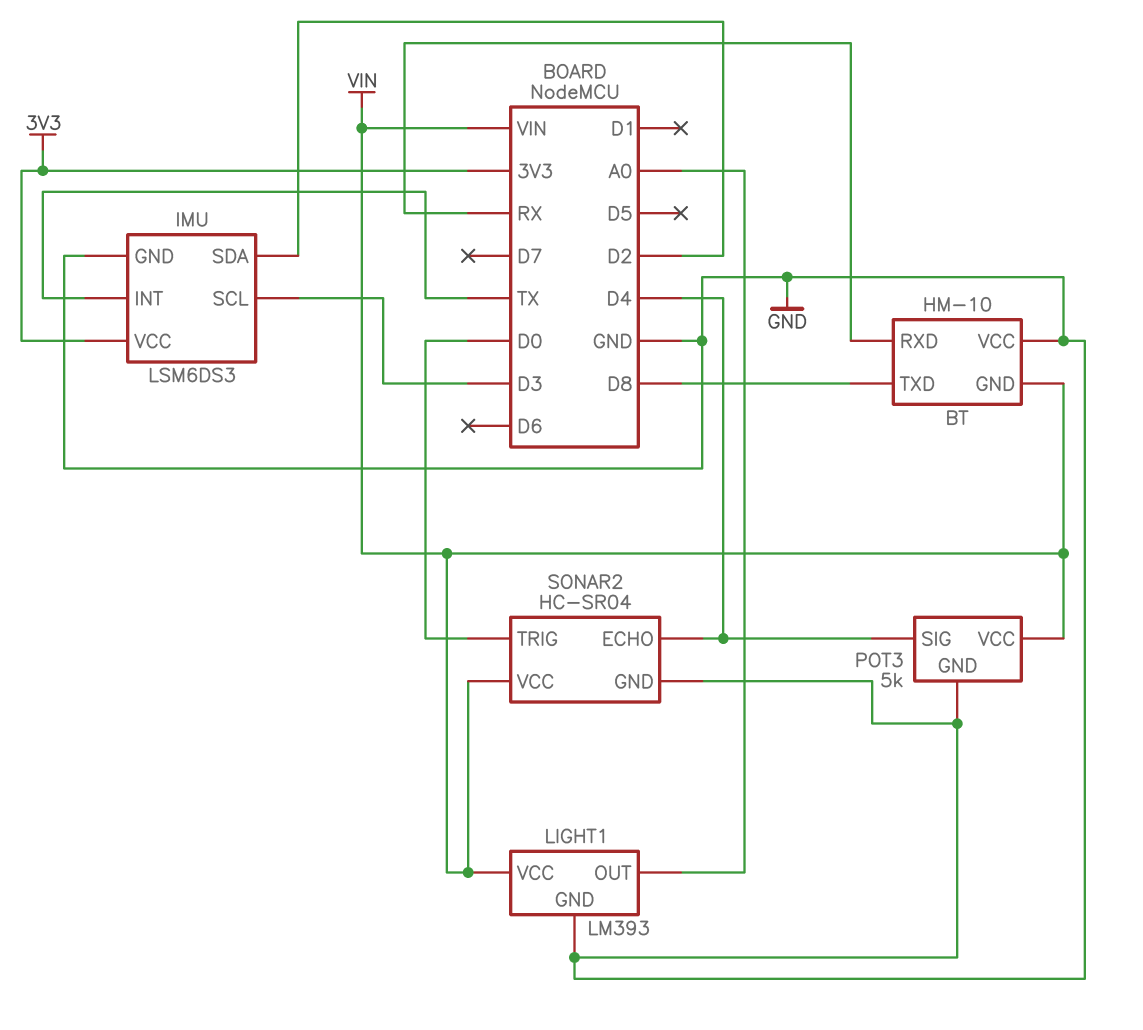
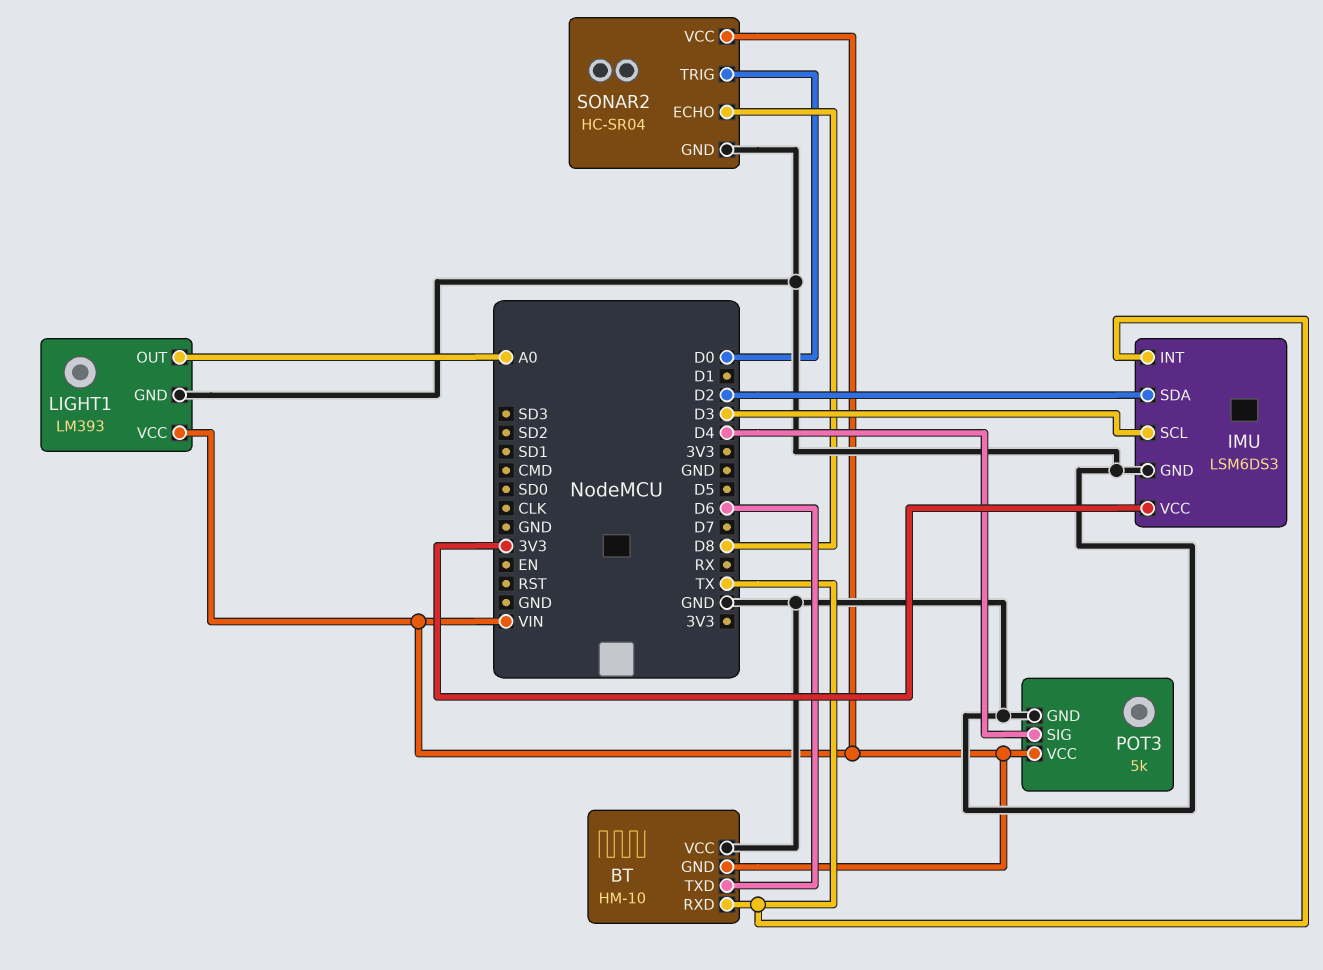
BT pin RXD: RX -> TX
BT pin TXD: D8 -> D6
SONAR2 pin ECHO: D4 -> D8

